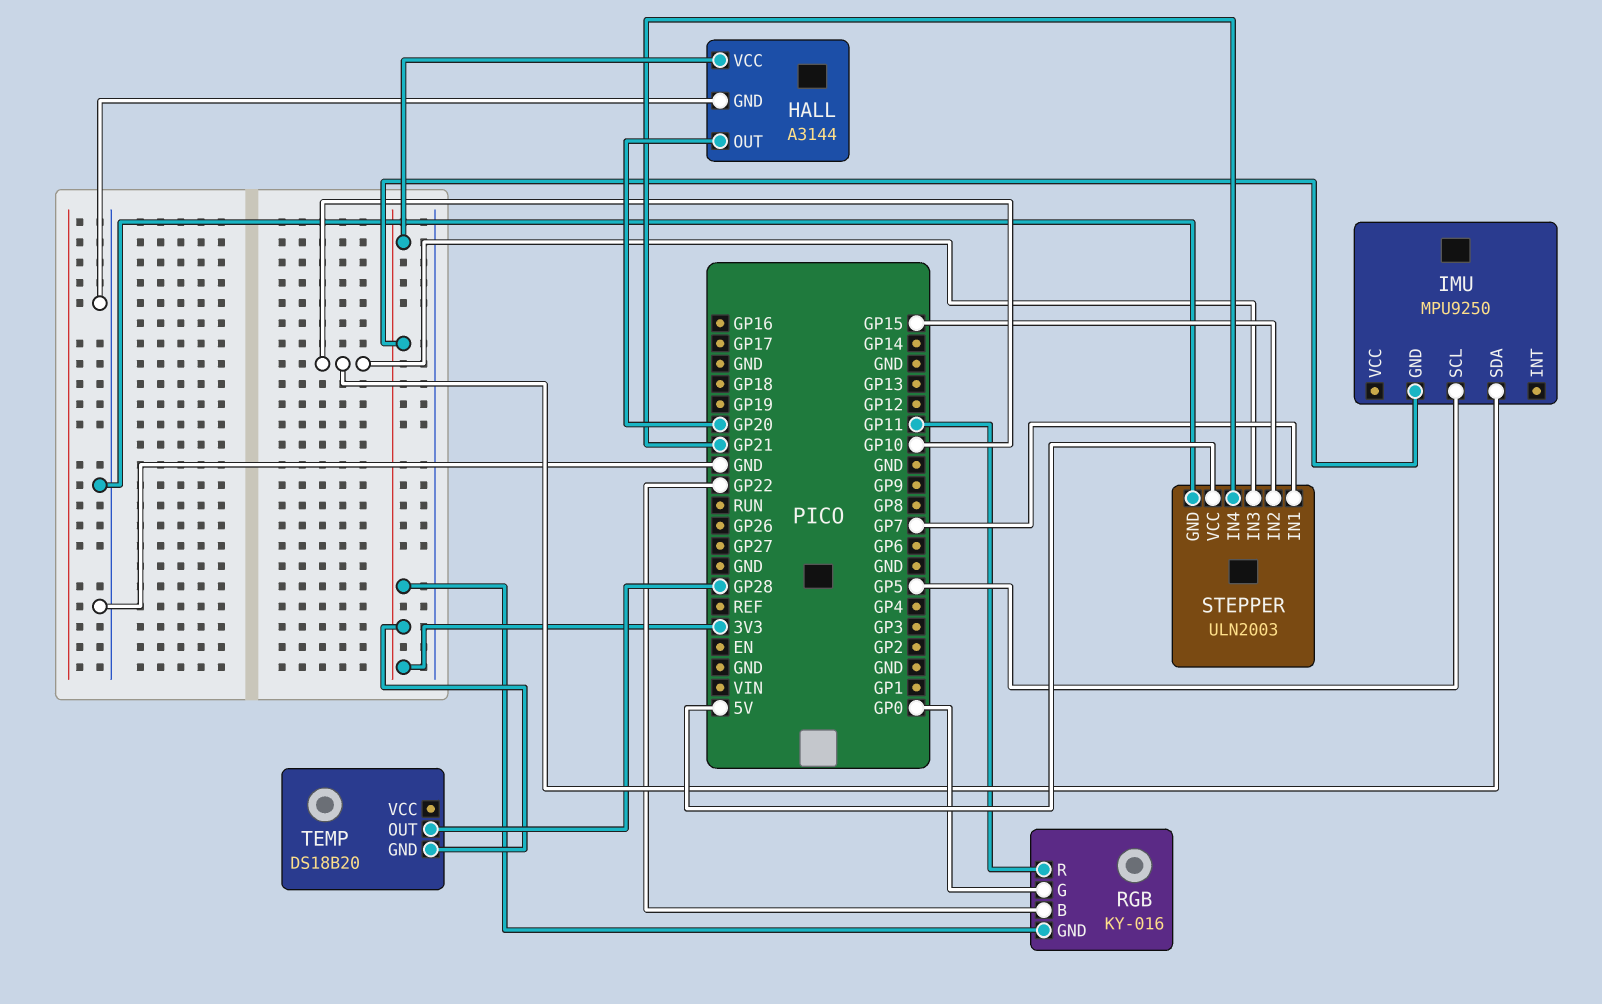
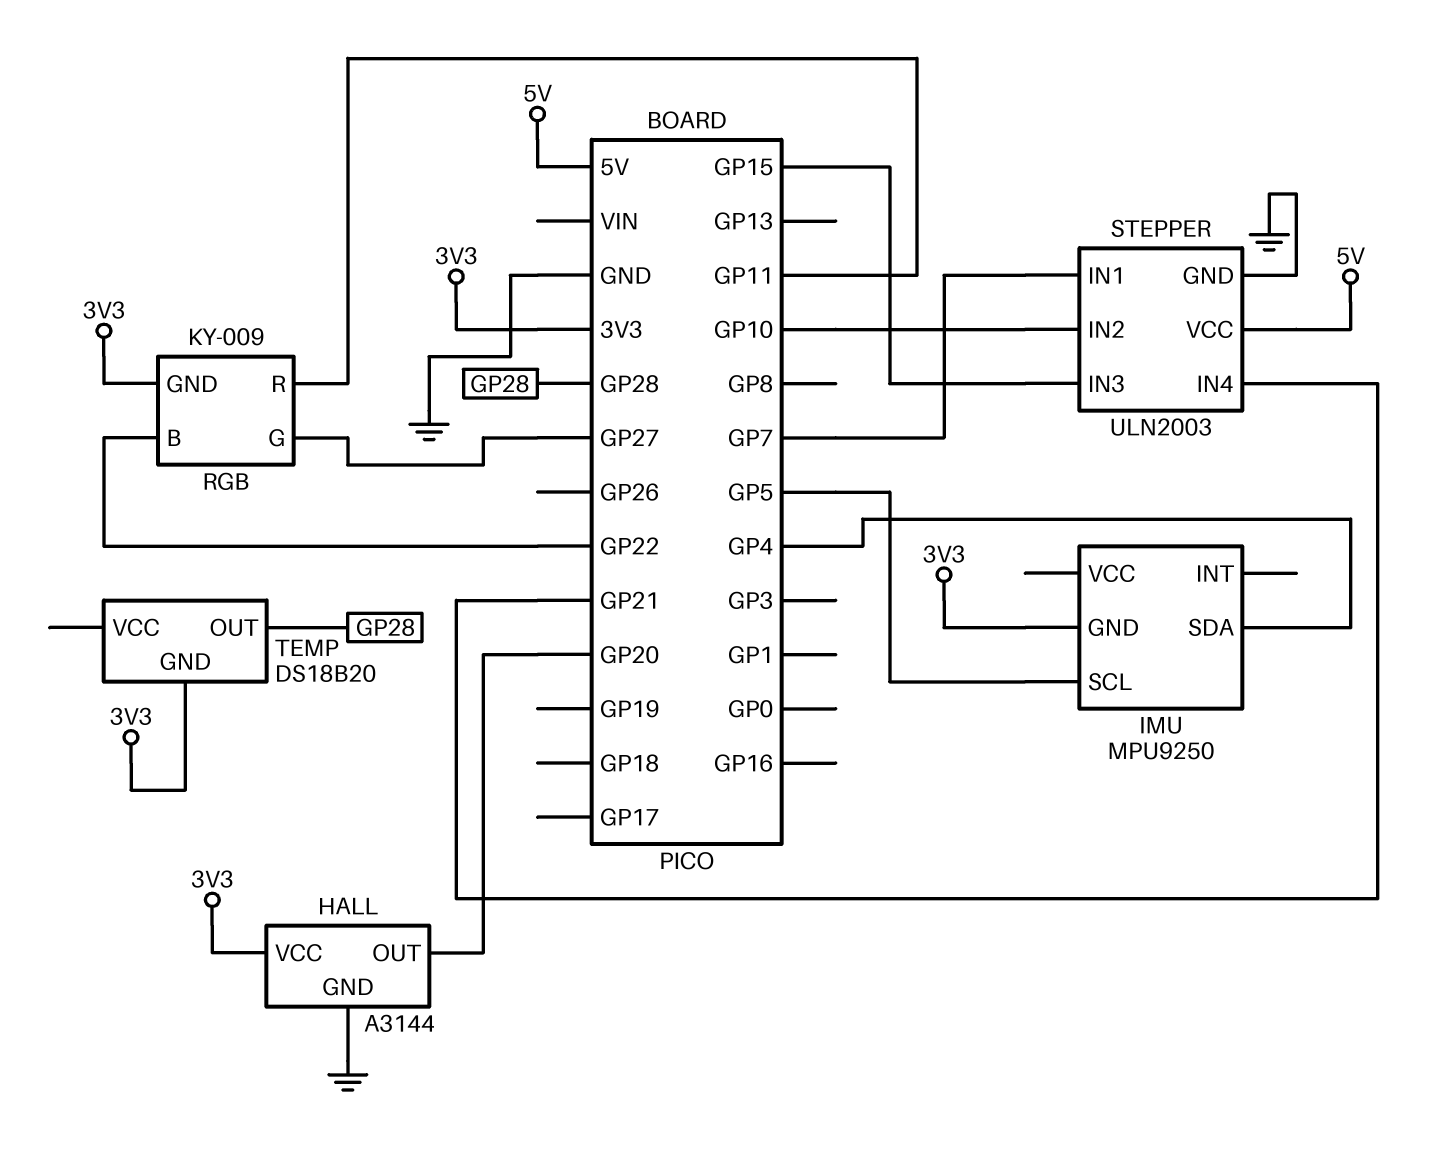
IMU pin SDA: GP10 -> GP4
RGB: KY-016 -> KY-009
RGB pin G: GP0 -> GP27
STEPPER pin IN2: GP15 -> GP10
STEPPER pin IN3: GP10 -> GP15

